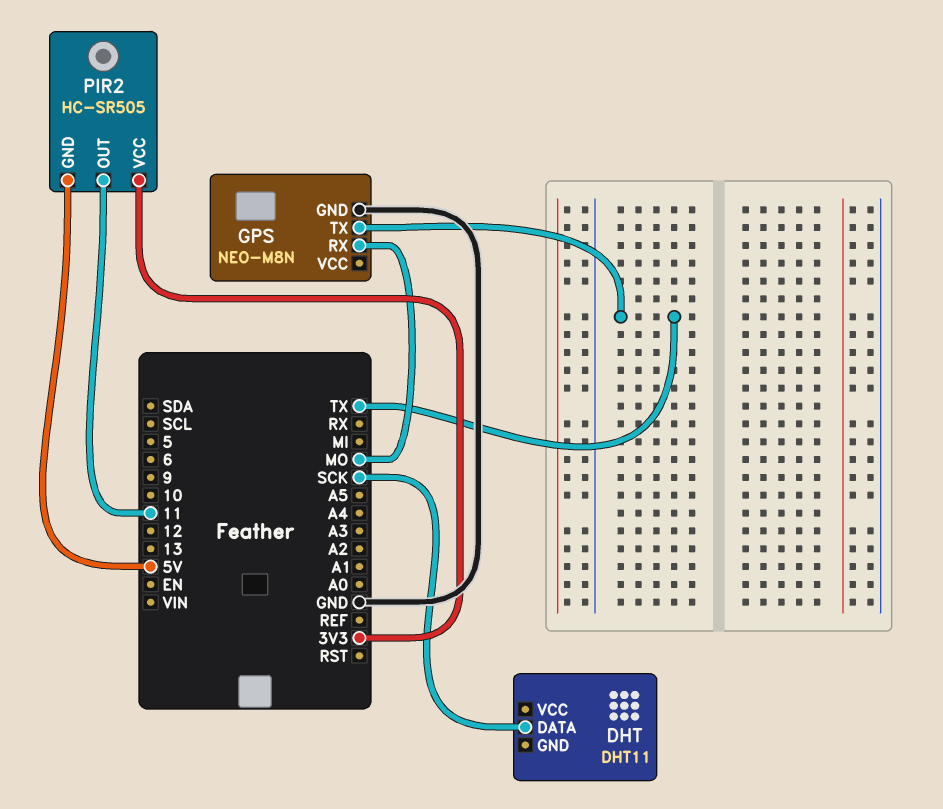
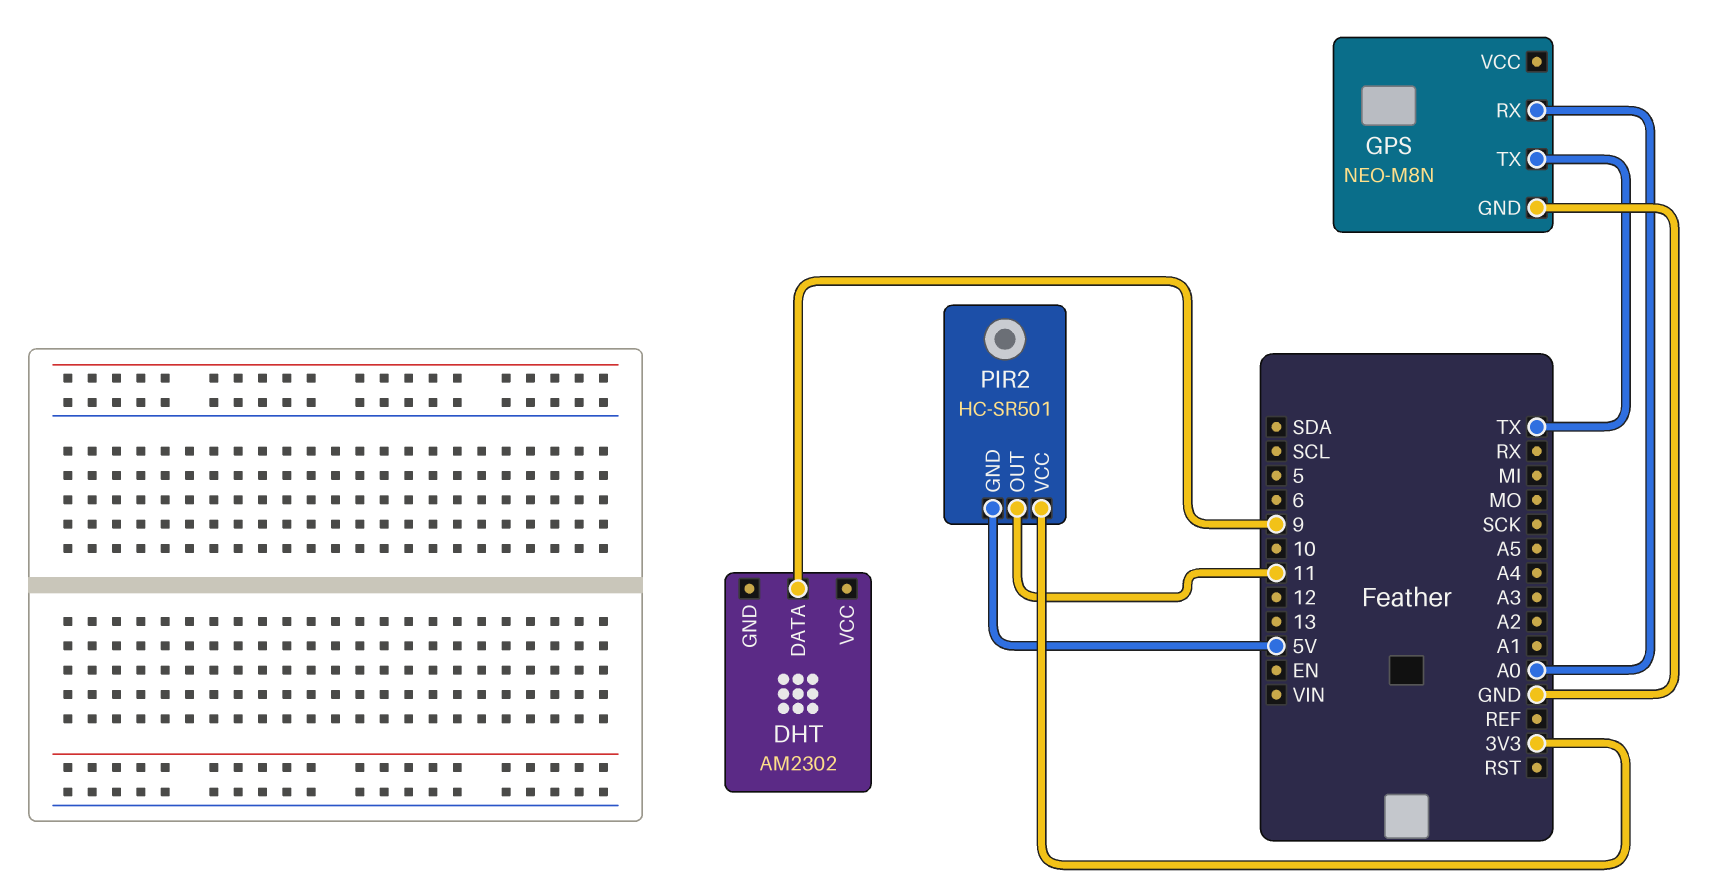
DHT: DHT11 -> AM2302
DHT pin DATA: SCK -> 9
GPS pin RX: MO -> A0
PIR2: HC-SR505 -> HC-SR501

